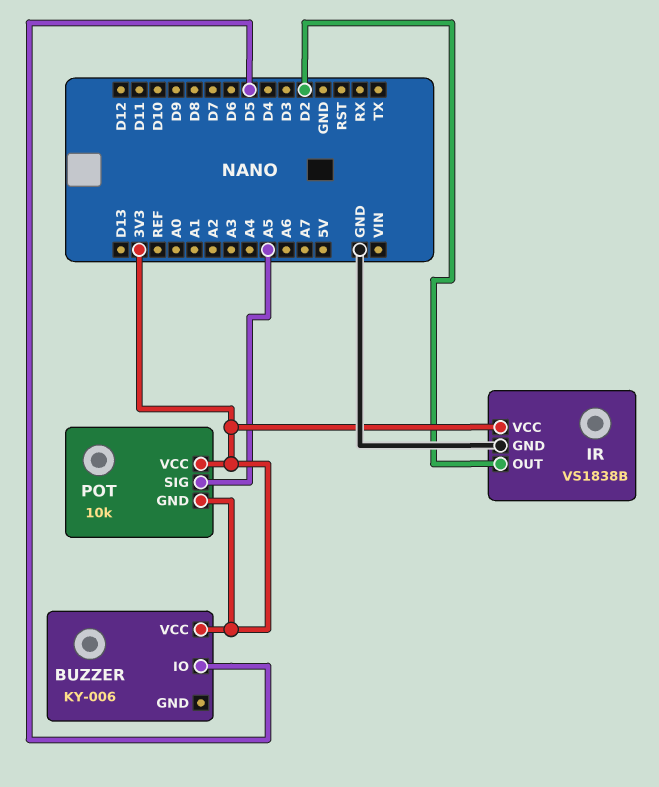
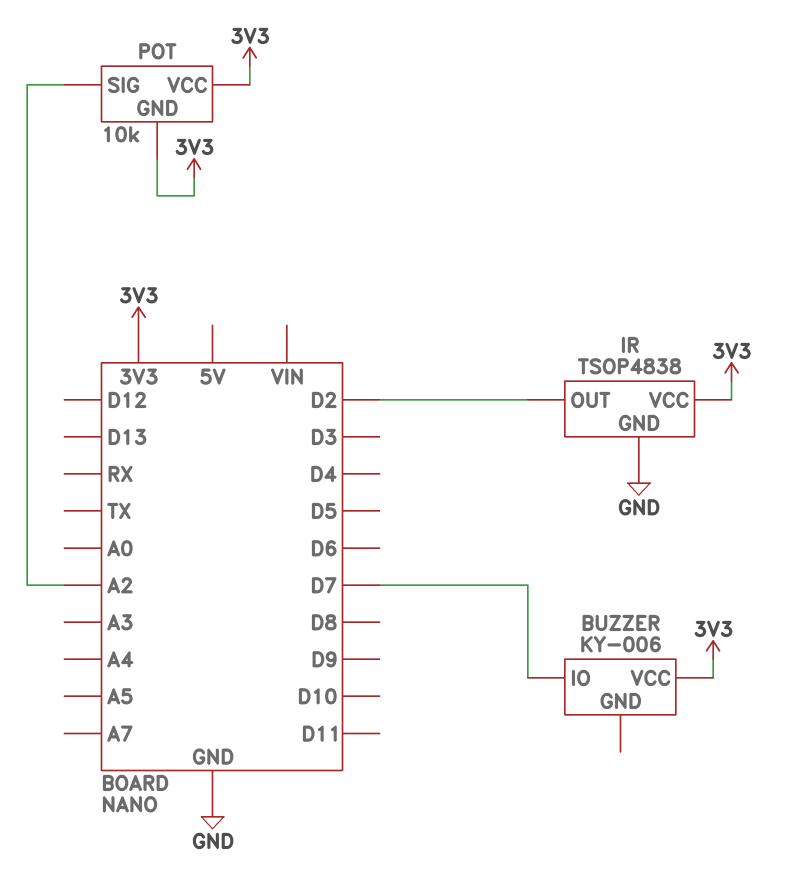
BUZZER pin IO: D5 -> D7
IR: VS1838B -> TSOP4838
POT pin SIG: A5 -> A2

